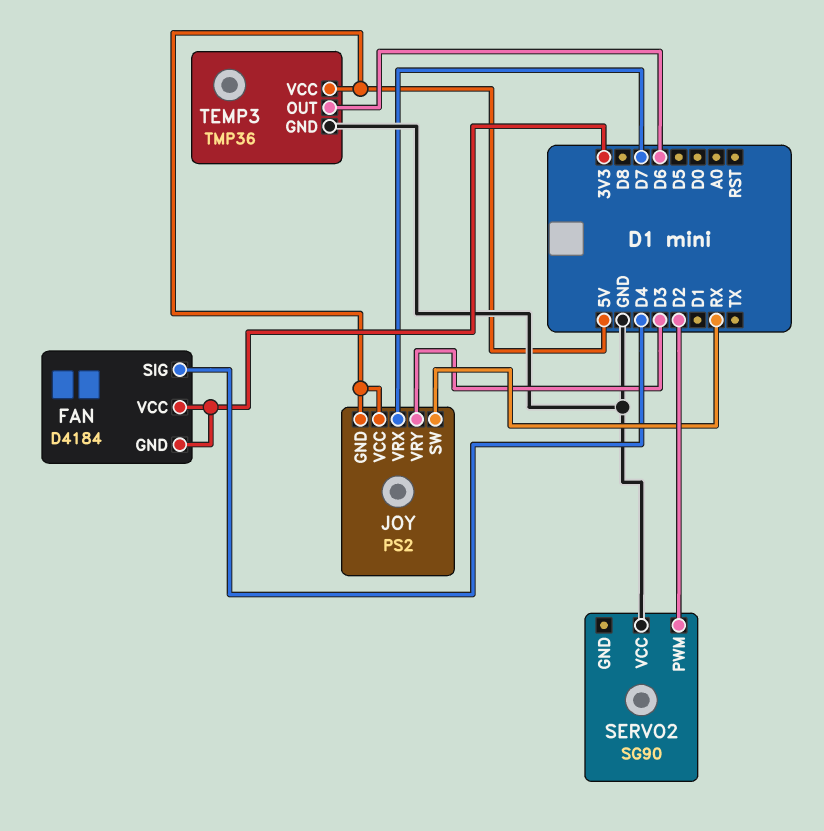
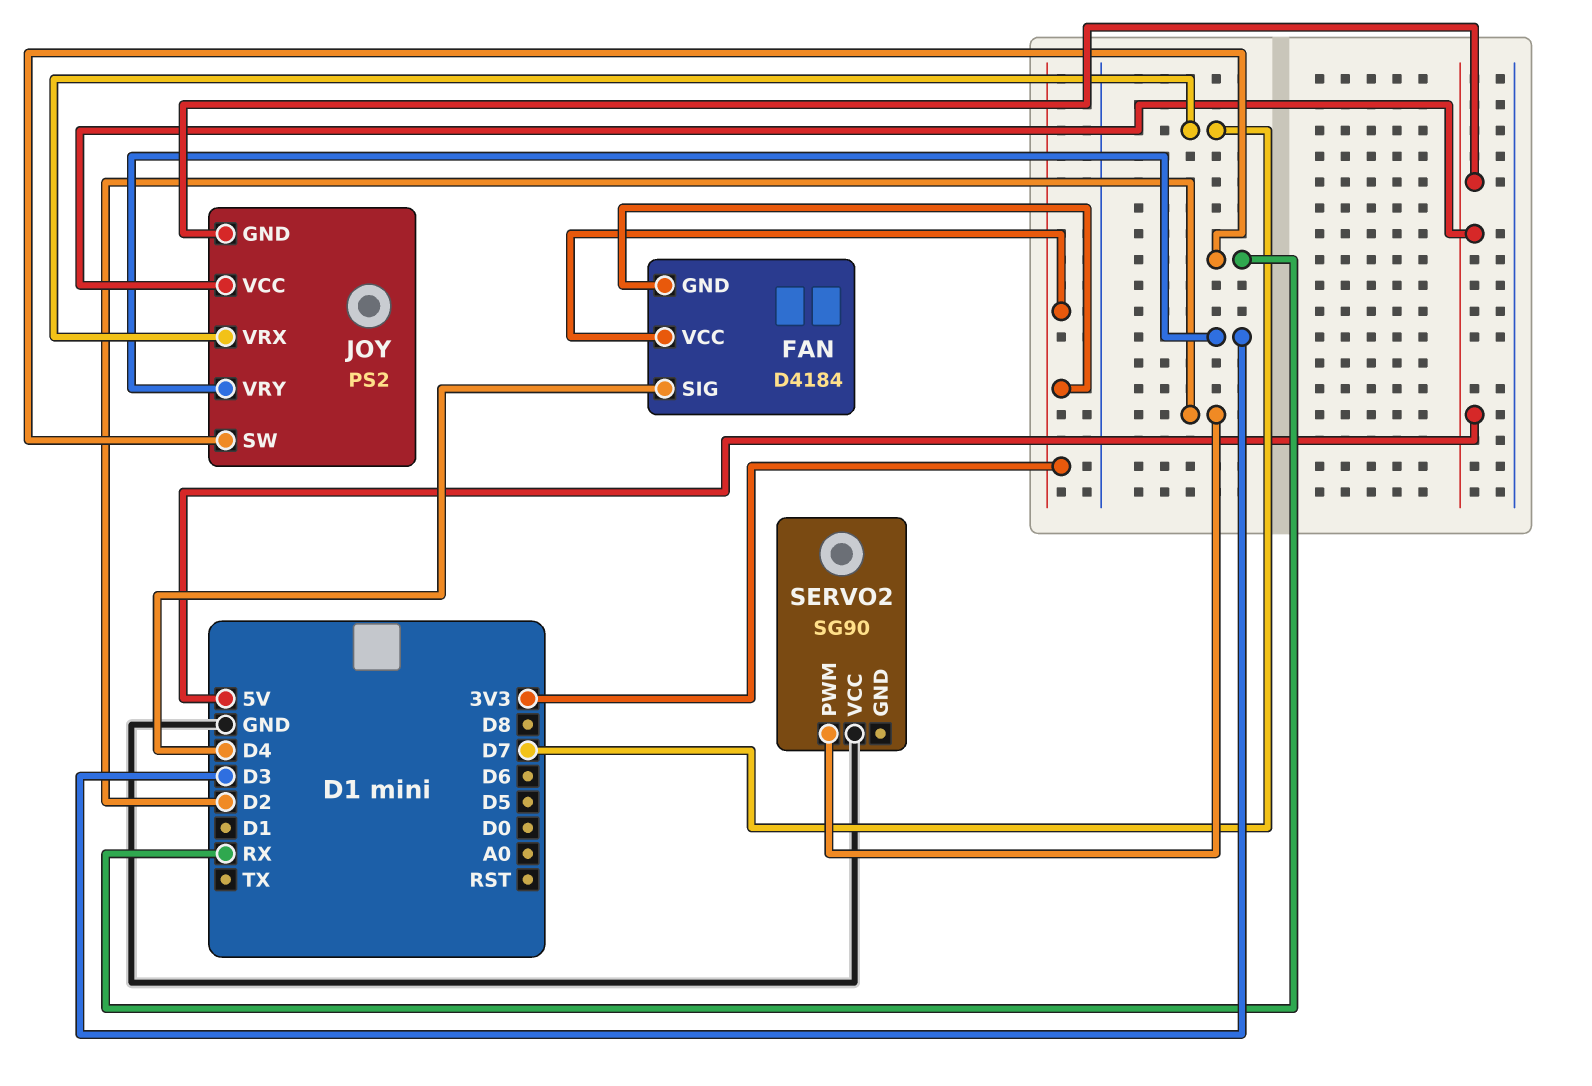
TEMP3: TMP36 -> none
TEMP3 pin GND: GND -> none
TEMP3 pin OUT: D6 -> none
TEMP3 pin VCC: 5V -> none

